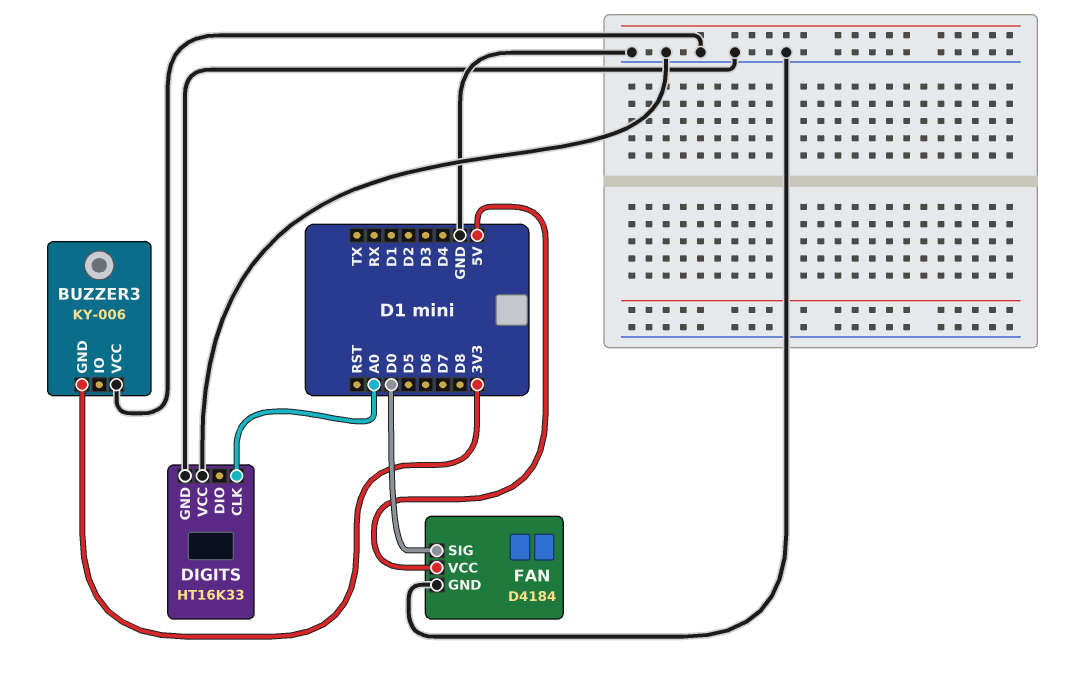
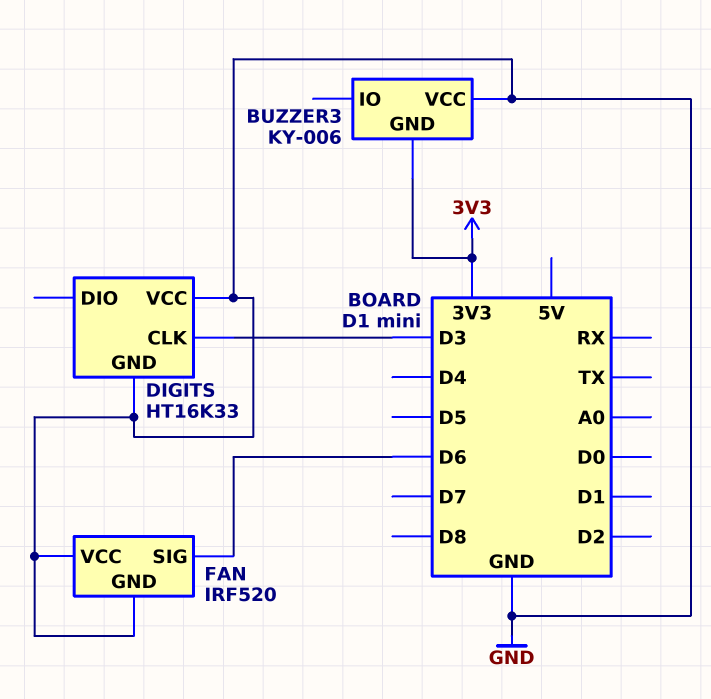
DIGITS pin CLK: A0 -> D3
FAN: D4184 -> IRF520
FAN pin SIG: D0 -> D6
FAN pin VCC: 5V -> GND

